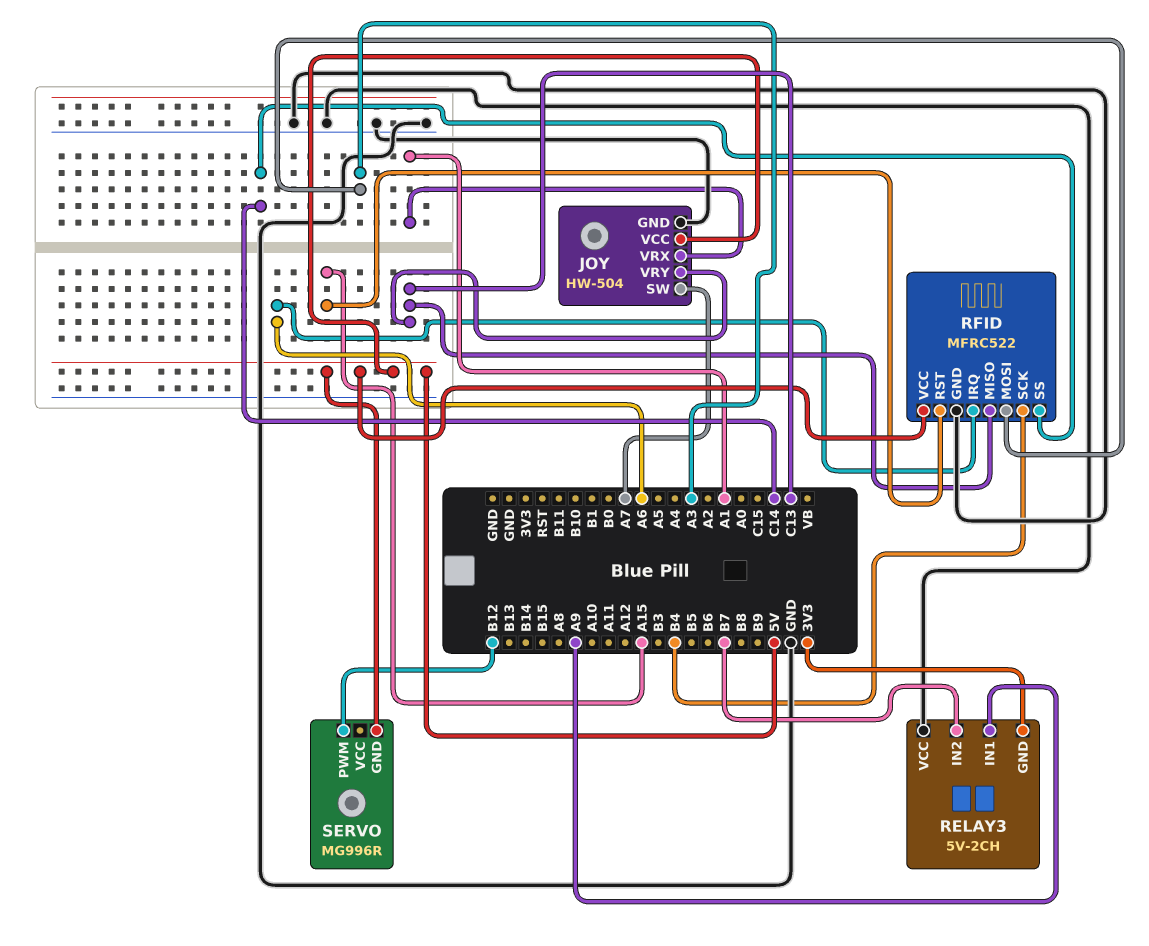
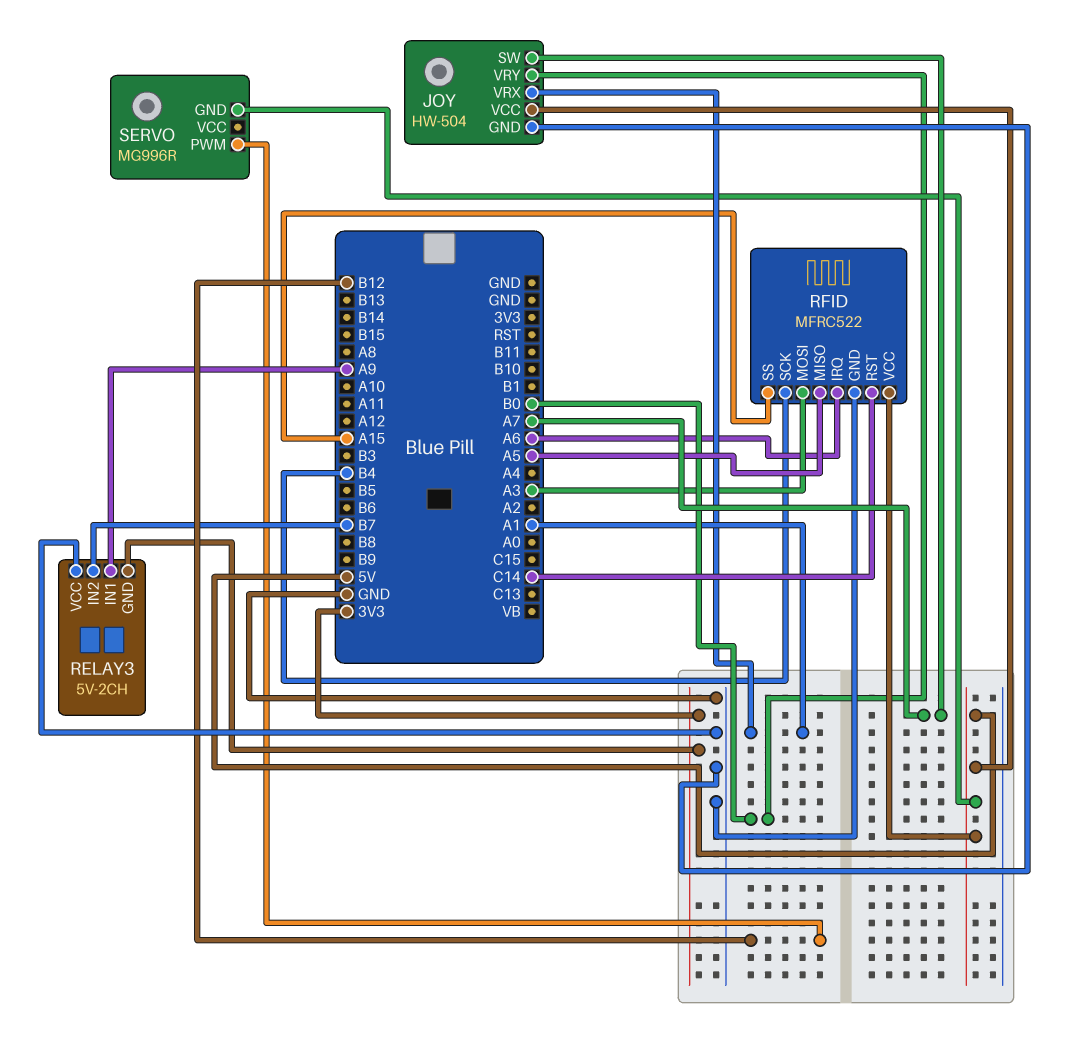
JOY pin VRY: C13 -> B0
RFID pin MISO: C13 -> A5
RFID pin RST: A15 -> C14
RFID pin SS: C14 -> A15

